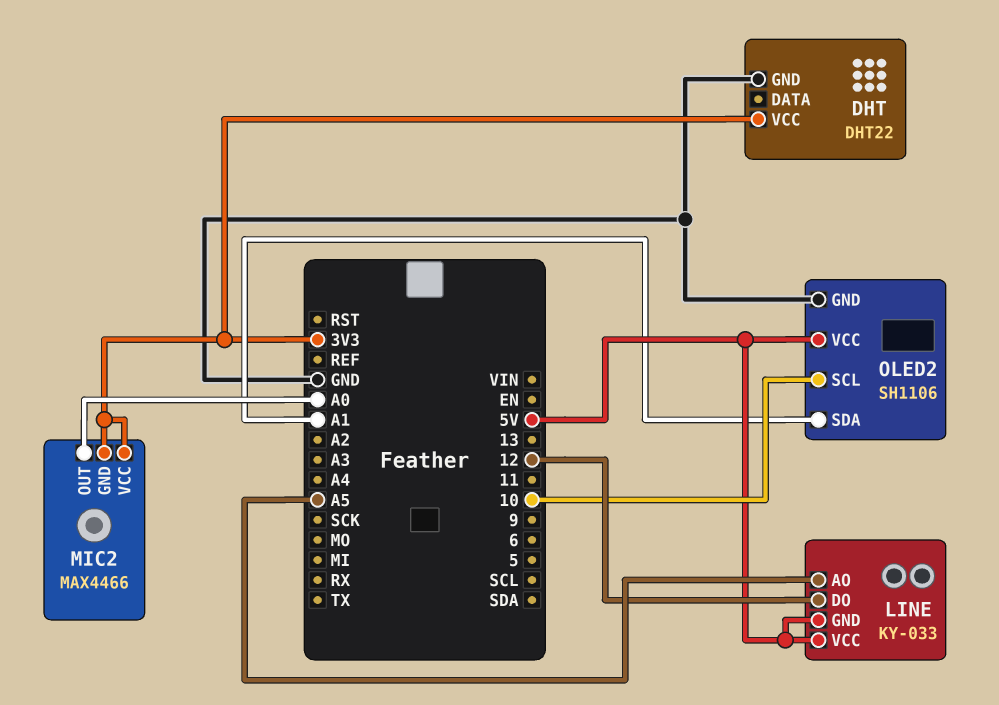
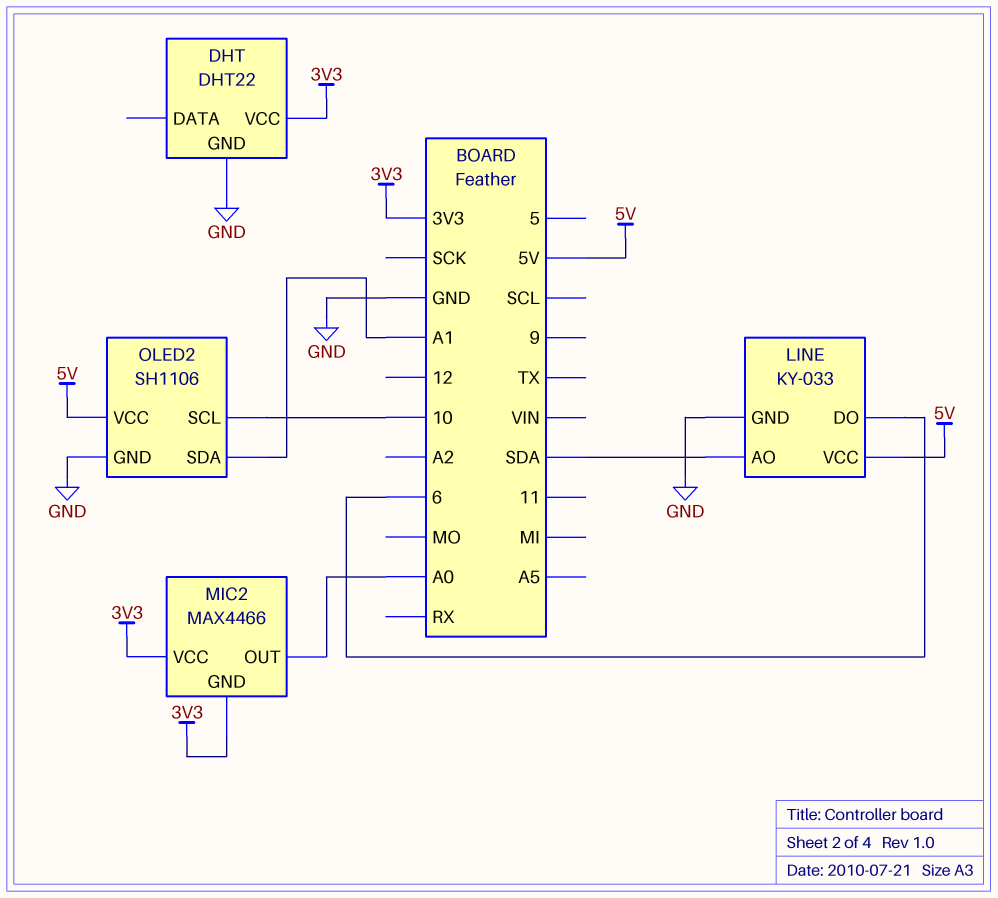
LINE pin AO: A5 -> SDA
LINE pin DO: 12 -> 6
LINE pin GND: 5V -> GND

